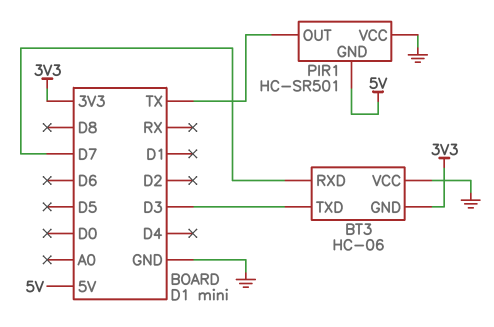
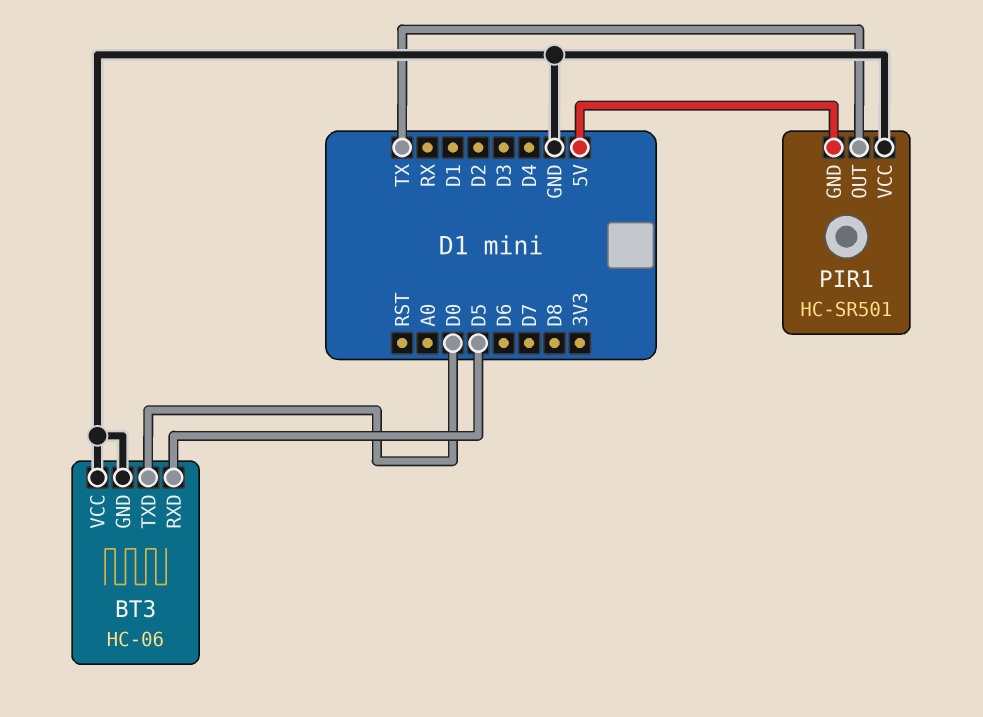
BT3 pin GND: 3V3 -> GND
BT3 pin RXD: D7 -> D5
BT3 pin TXD: D3 -> D0

